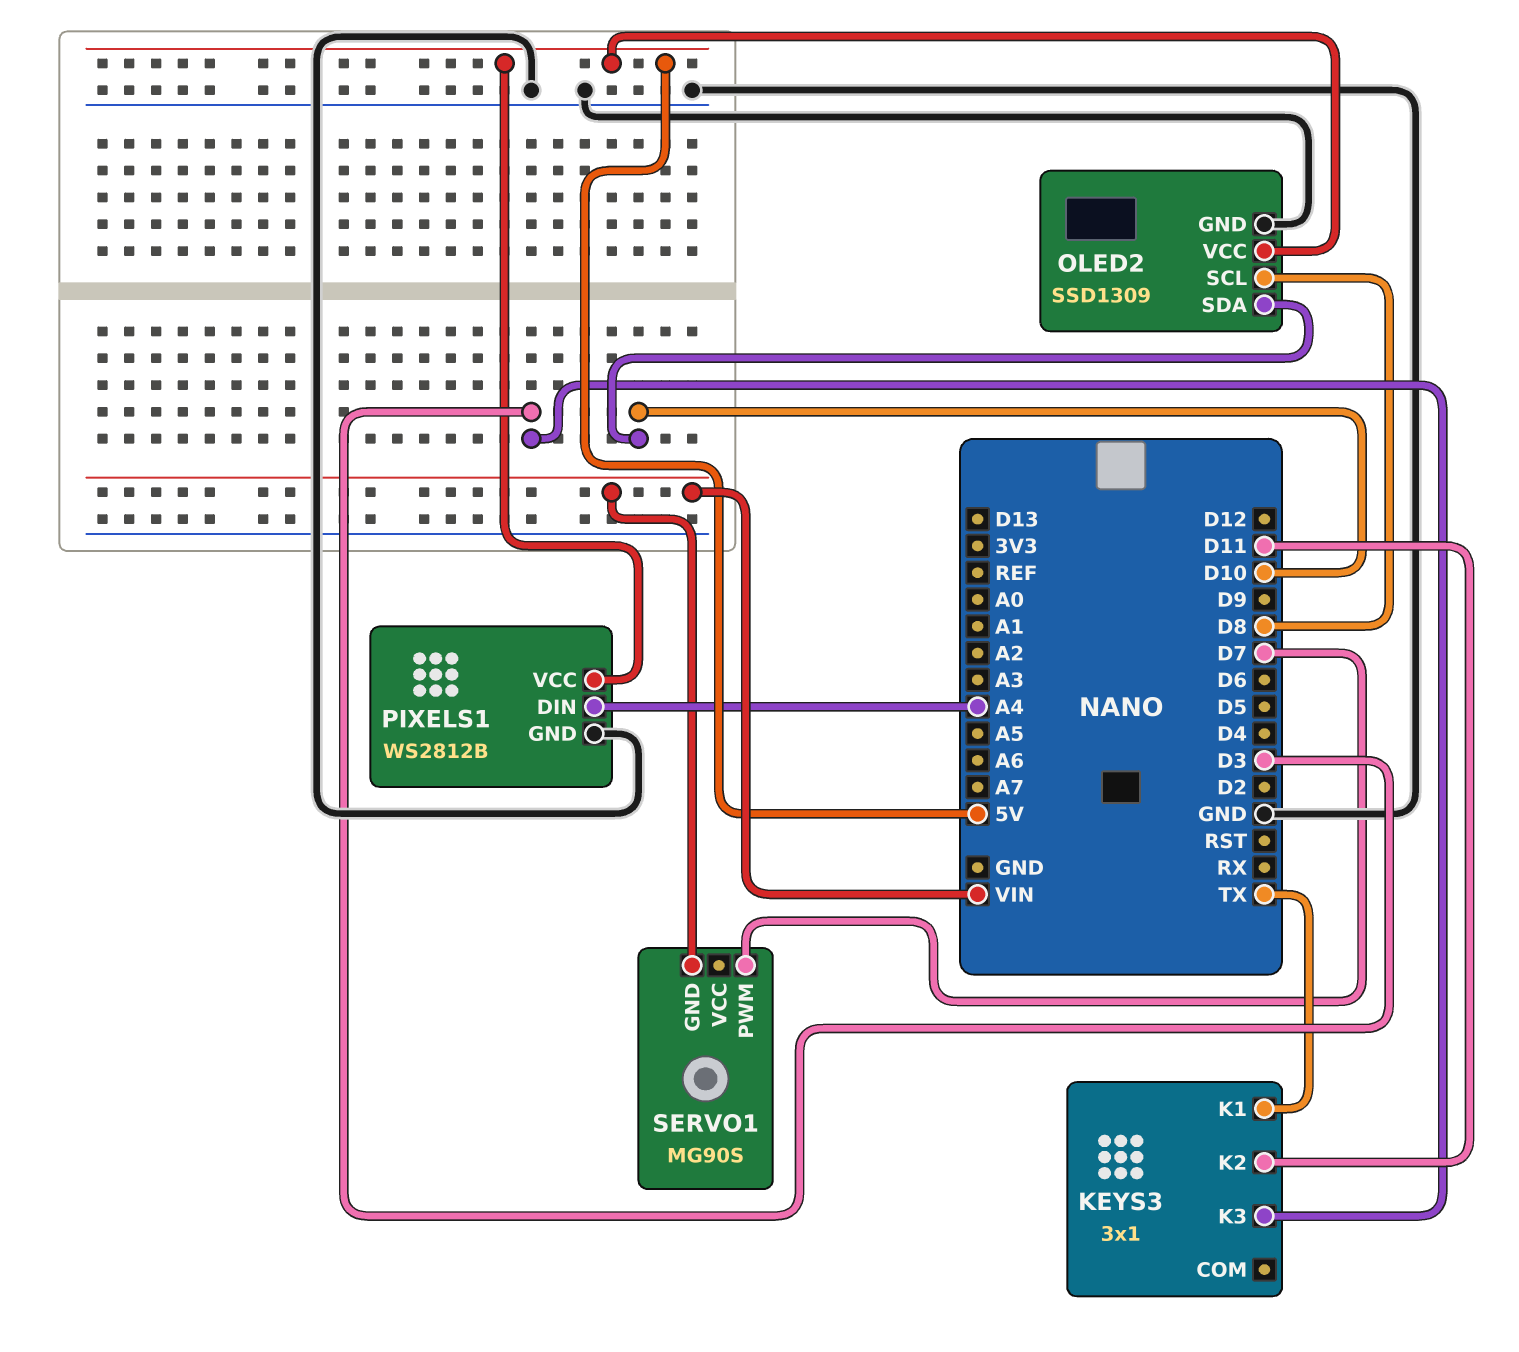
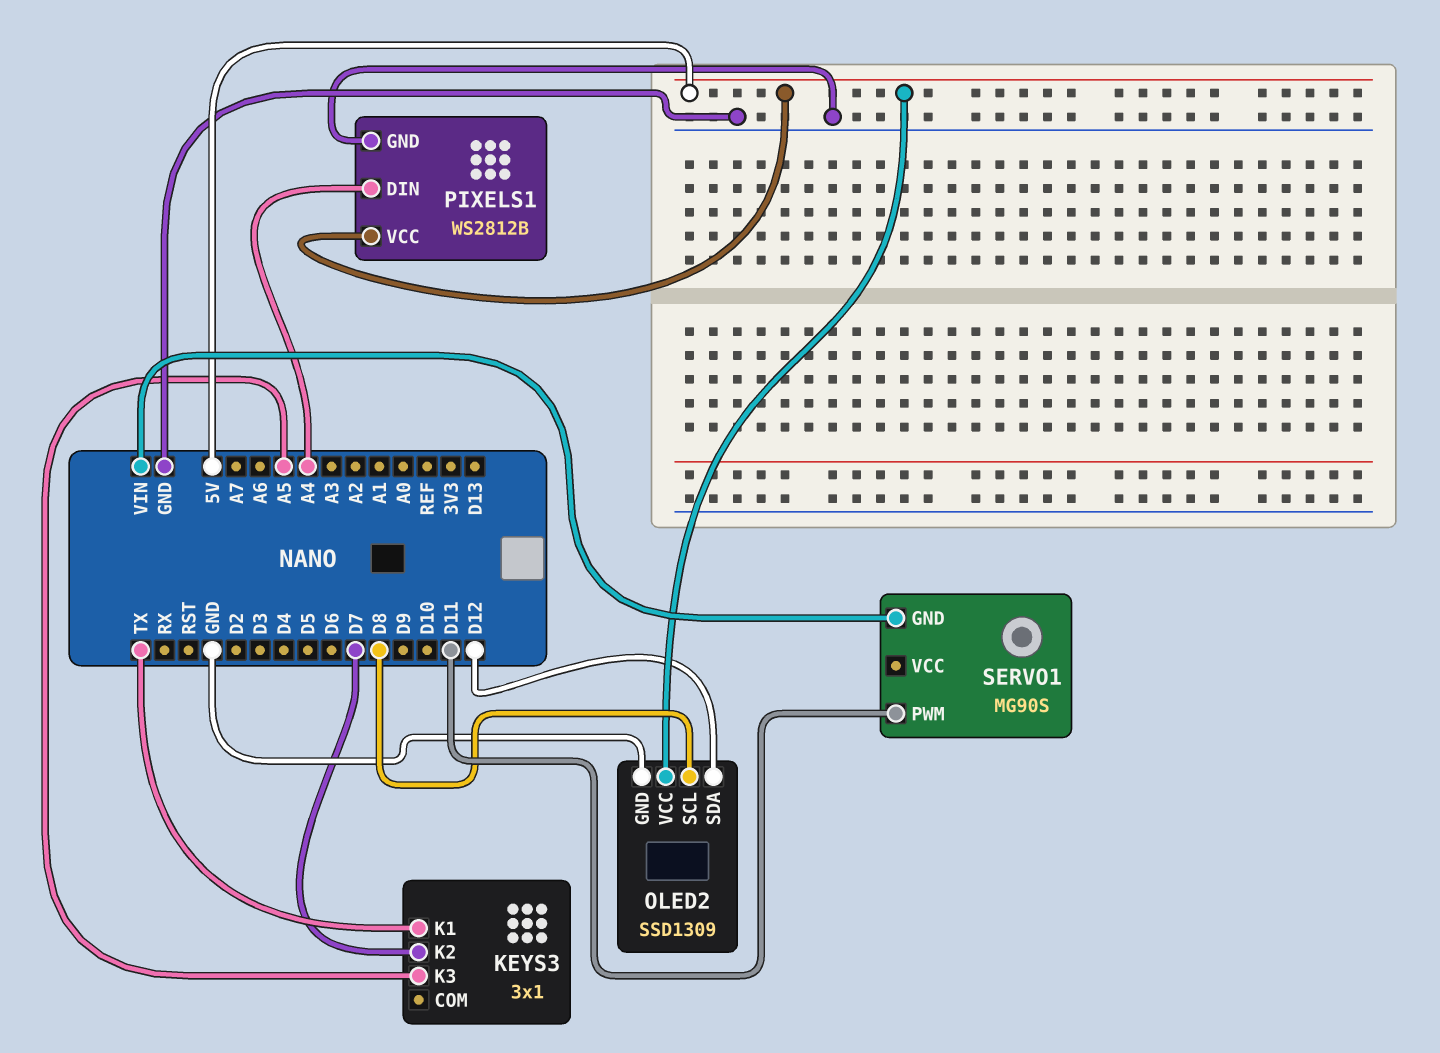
KEYS3 pin K2: D11 -> D7
KEYS3 pin K3: D3 -> A5
OLED2 pin SDA: D10 -> D12
SERVO1 pin PWM: D7 -> D11

